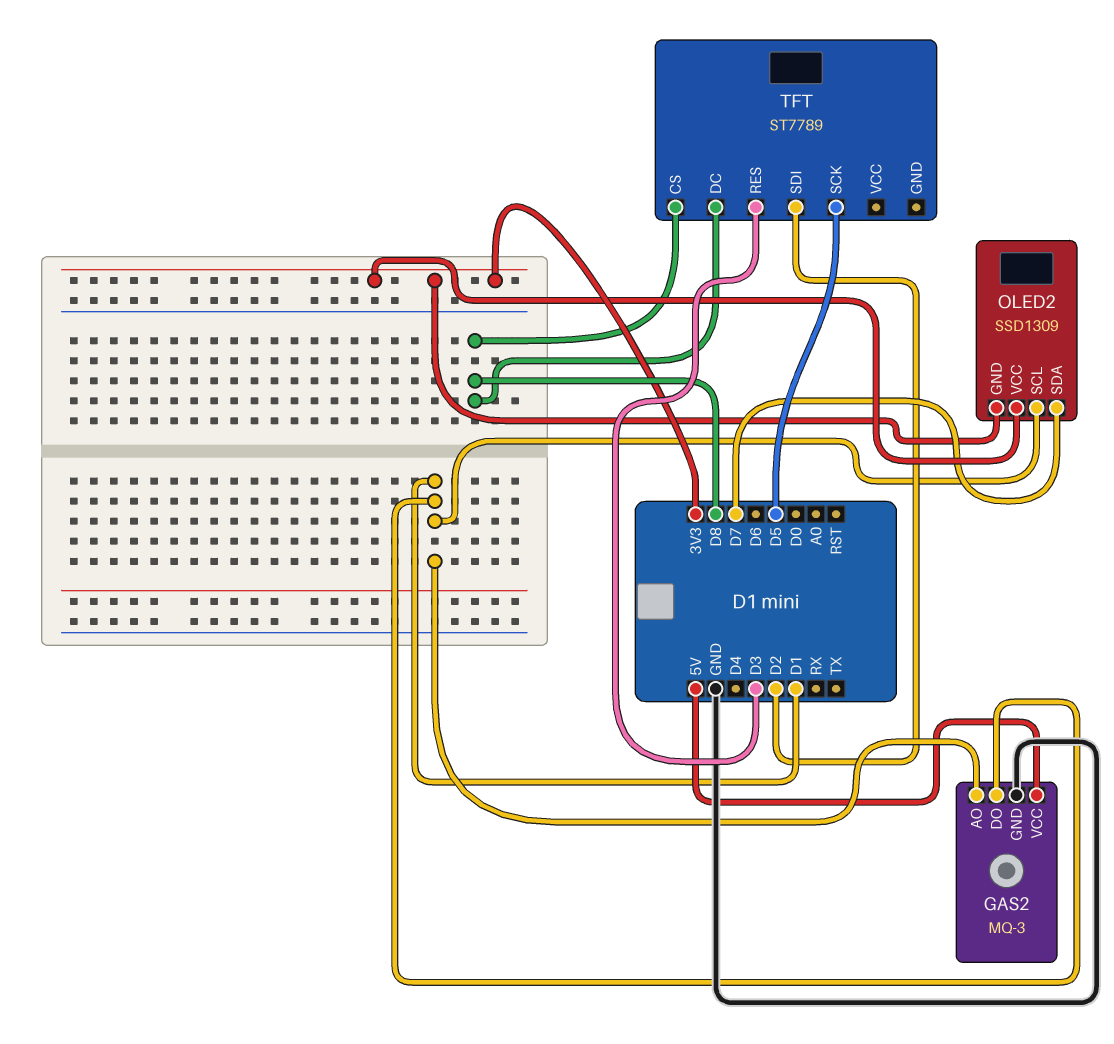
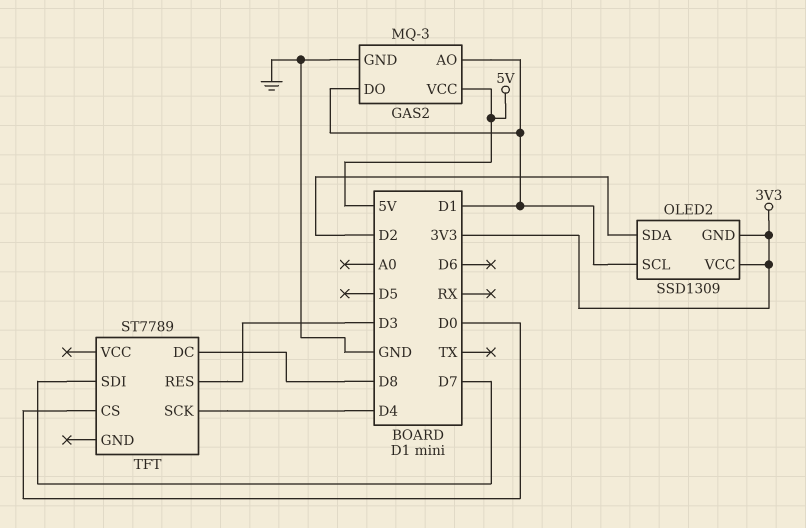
OLED2 pin SDA: D7 -> D2
TFT pin CS: D8 -> D0
TFT pin SCK: D5 -> D4
TFT pin SDI: D2 -> D7

